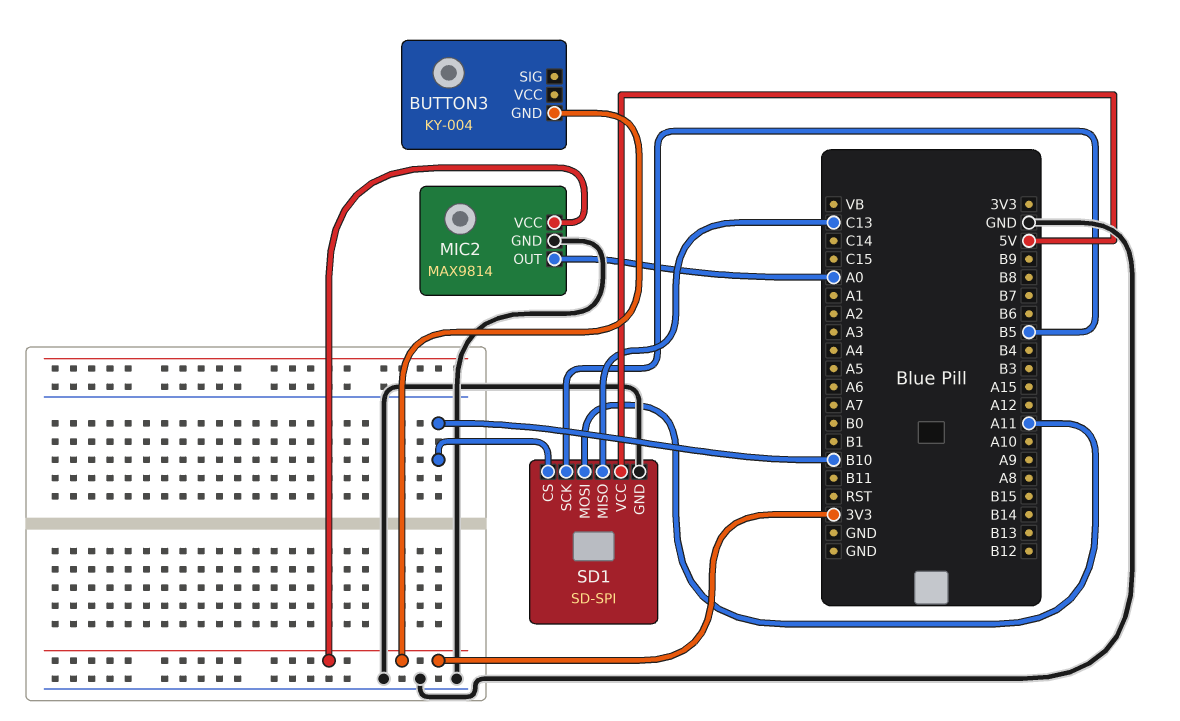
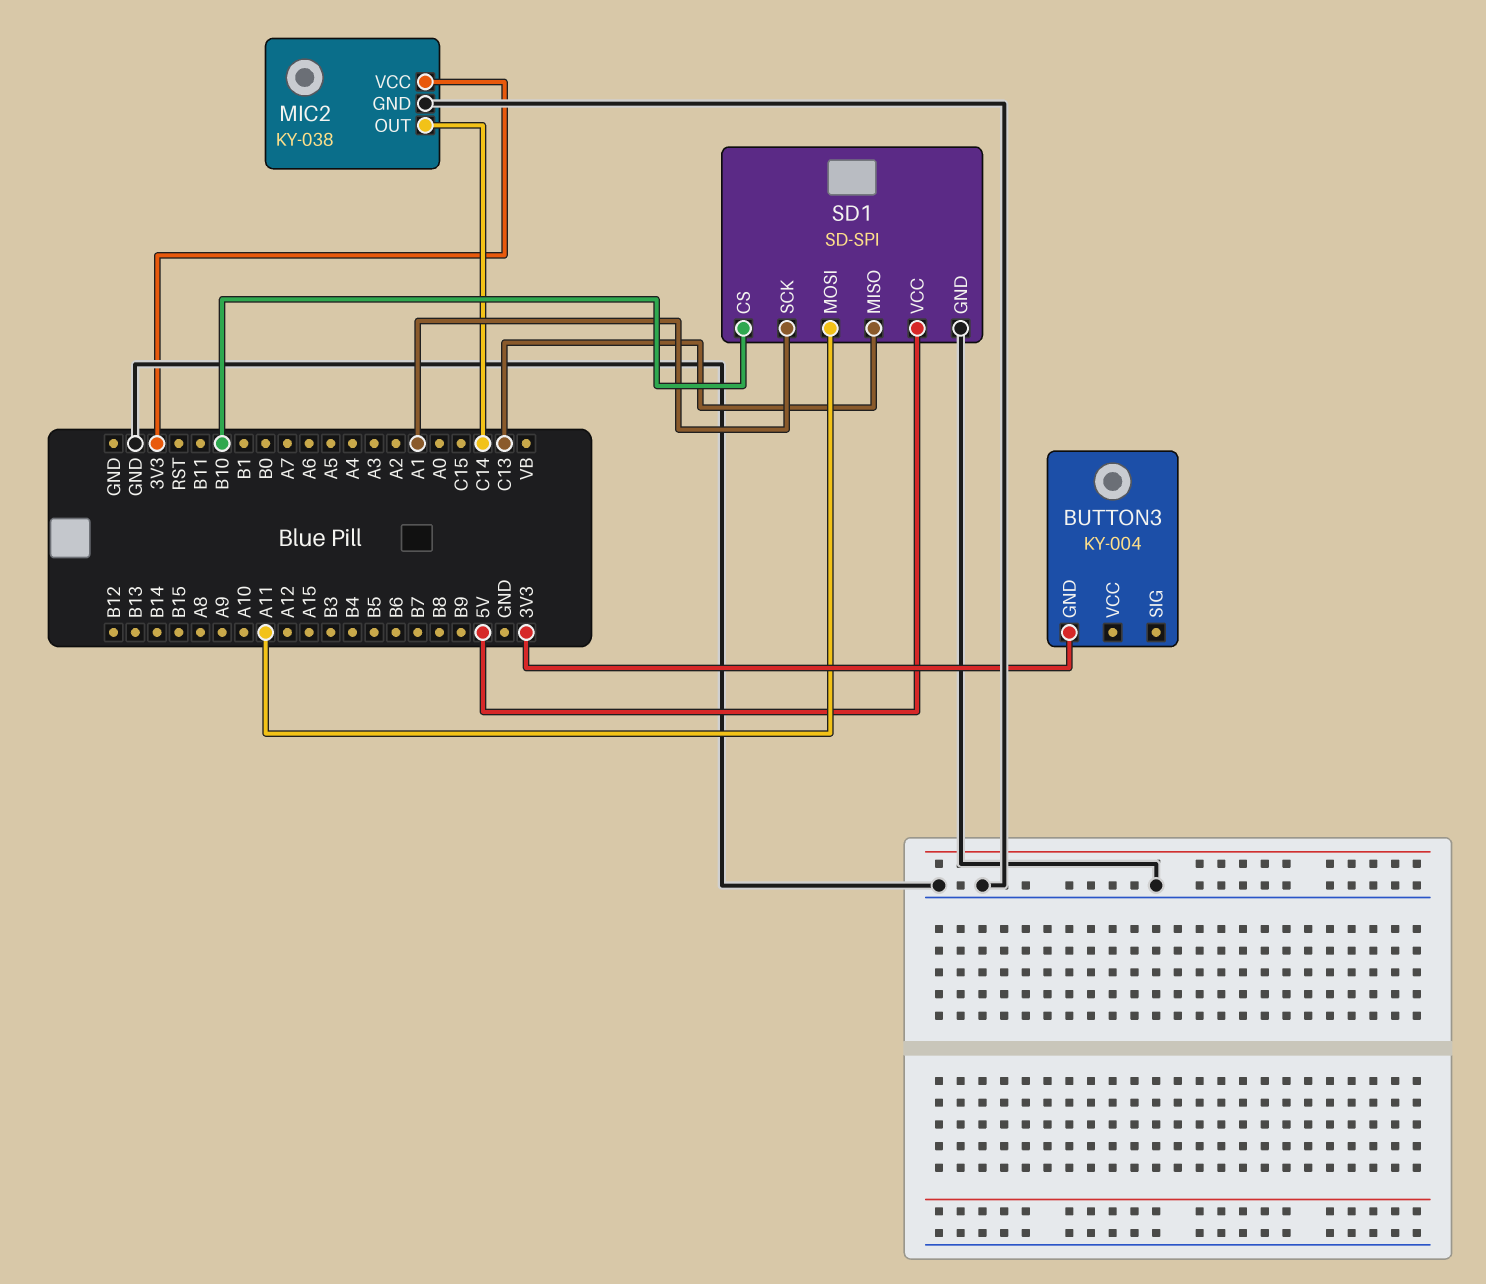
MIC2: MAX9814 -> KY-038
MIC2 pin OUT: A0 -> C14
SD1 pin SCK: B5 -> A1

